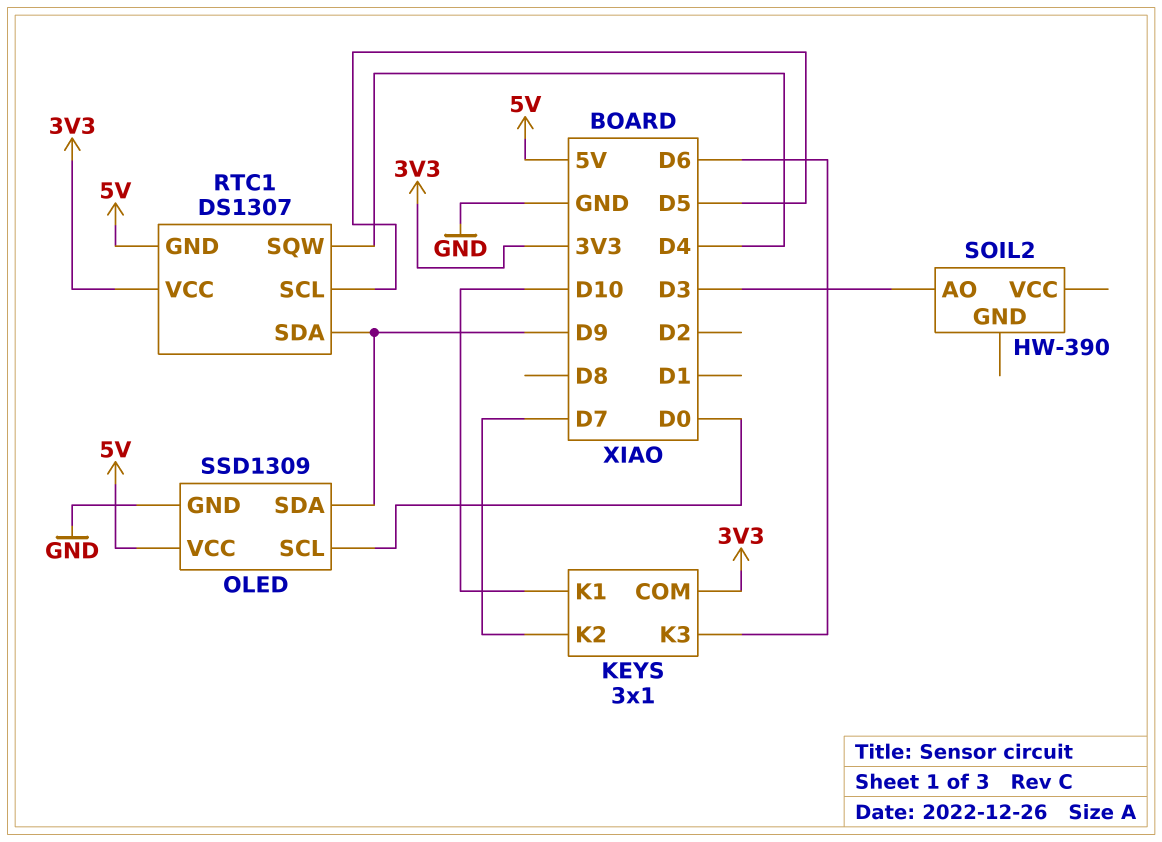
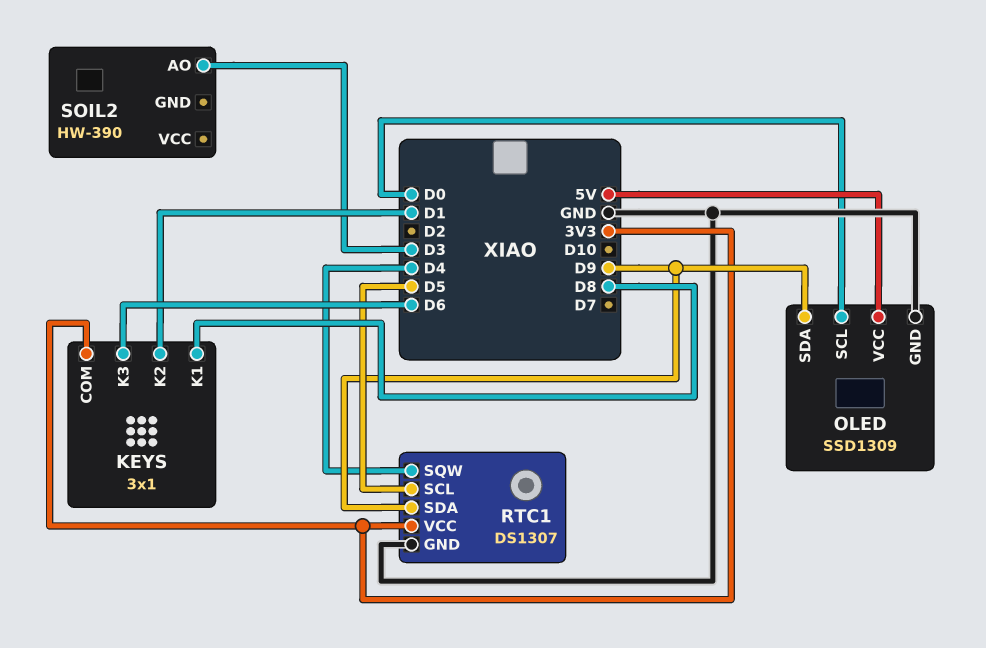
KEYS pin K1: D10 -> D8
KEYS pin K2: D7 -> D1
RTC1 pin GND: 5V -> GND

